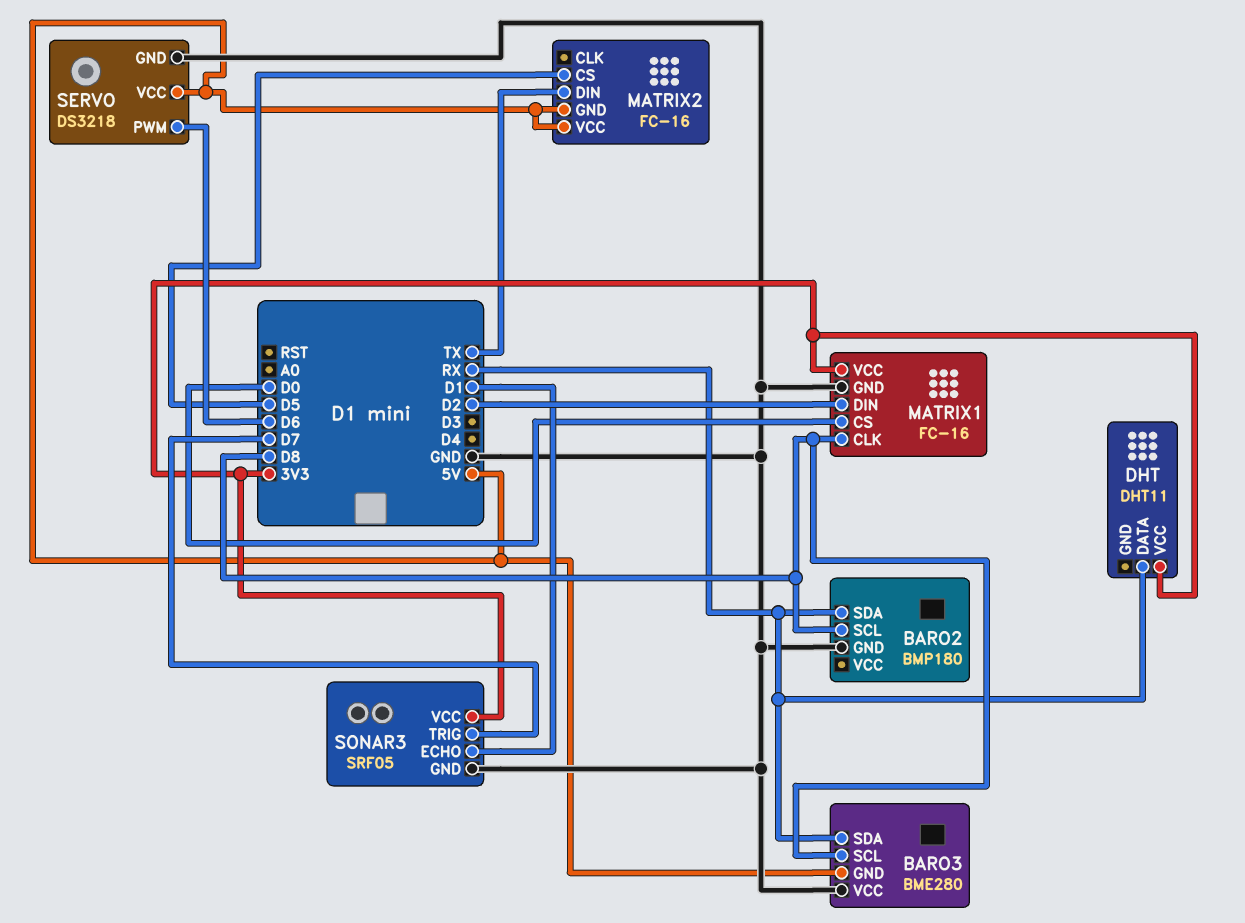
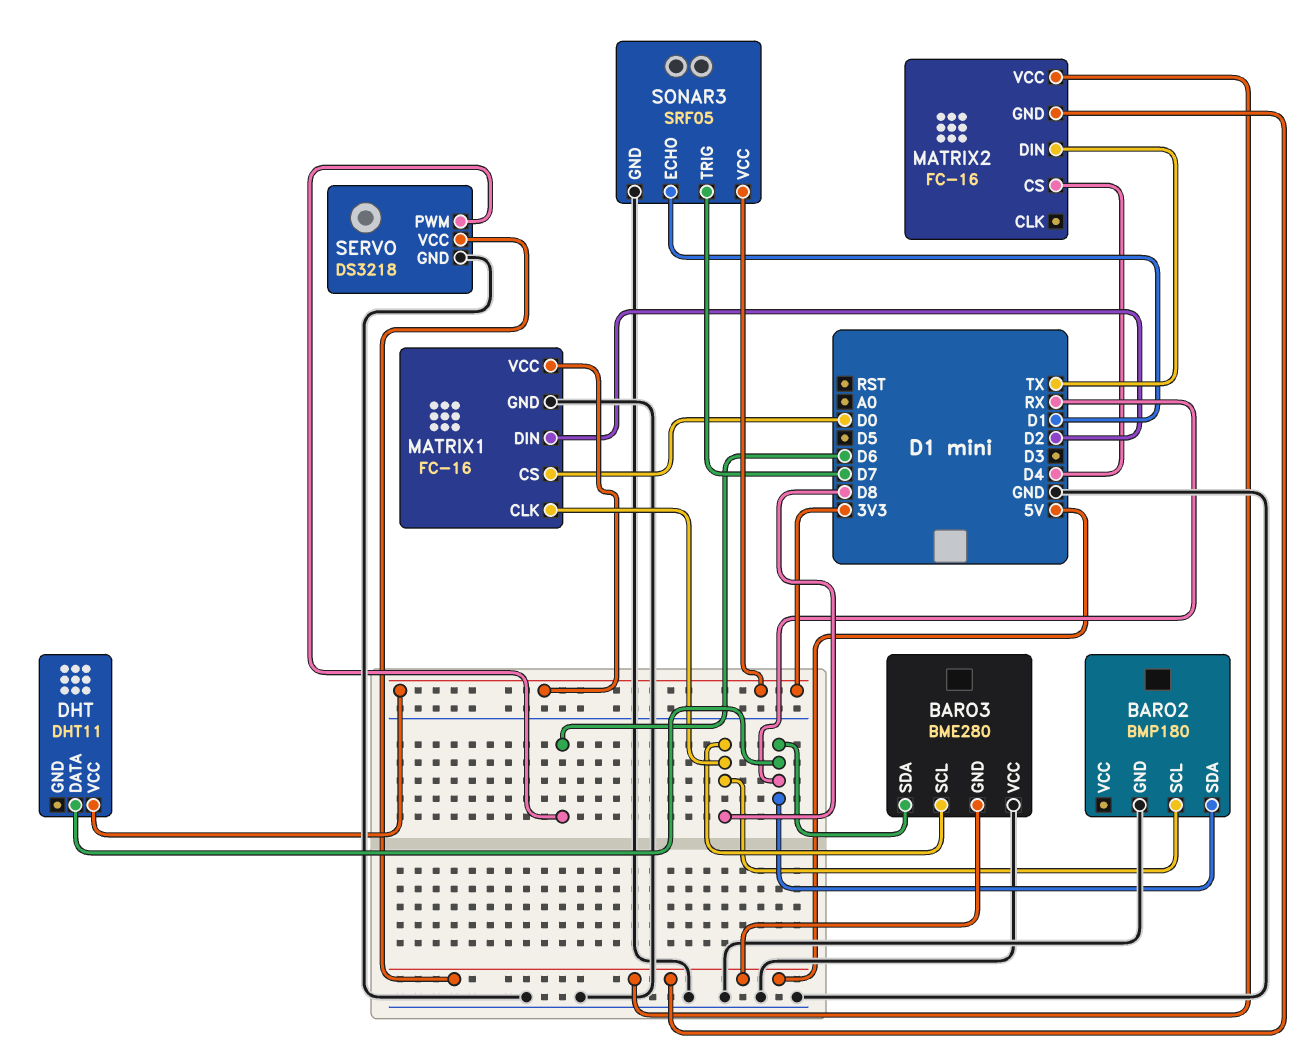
MATRIX2 pin CS: D5 -> D4

